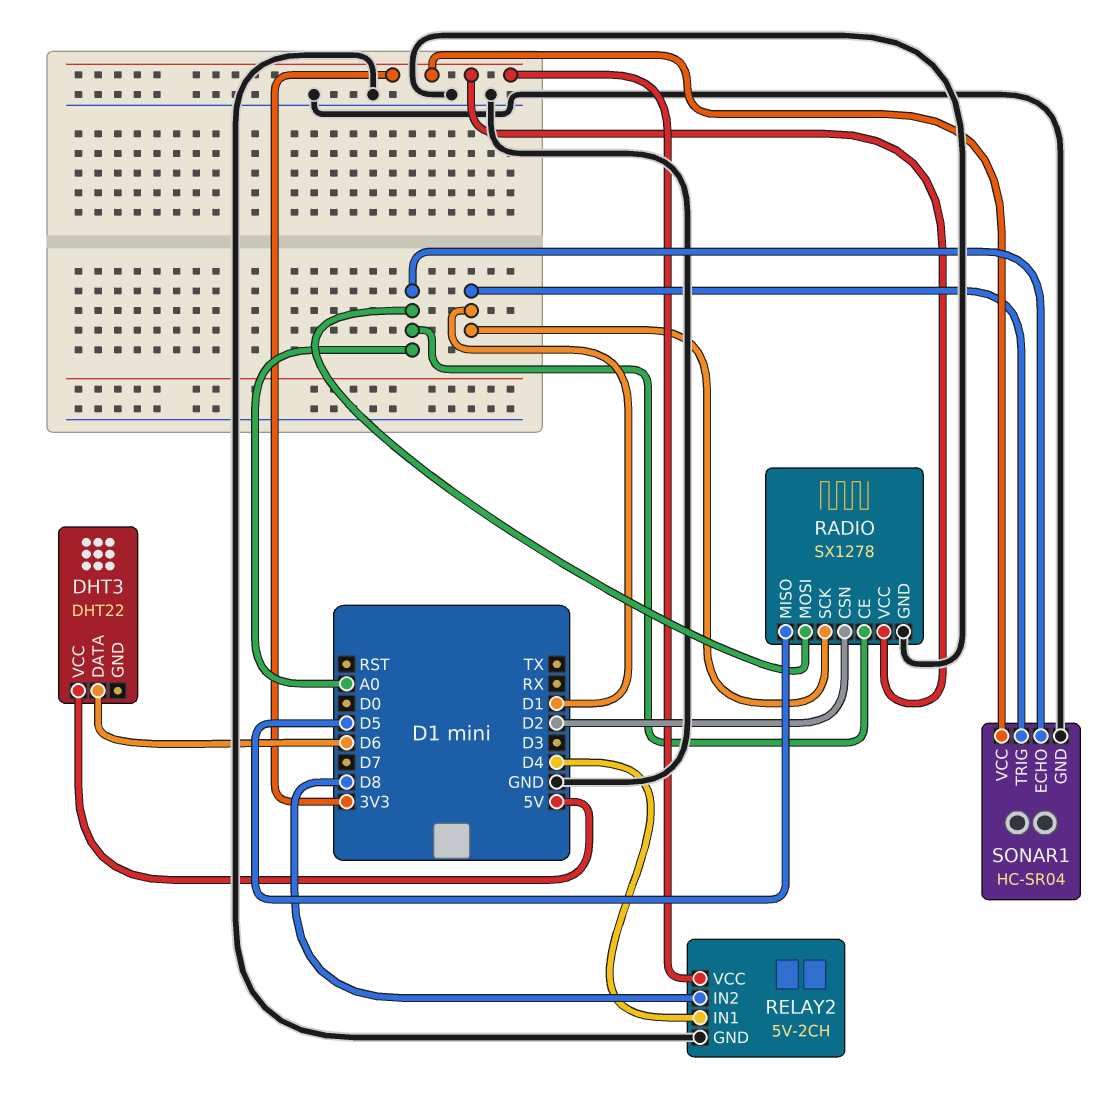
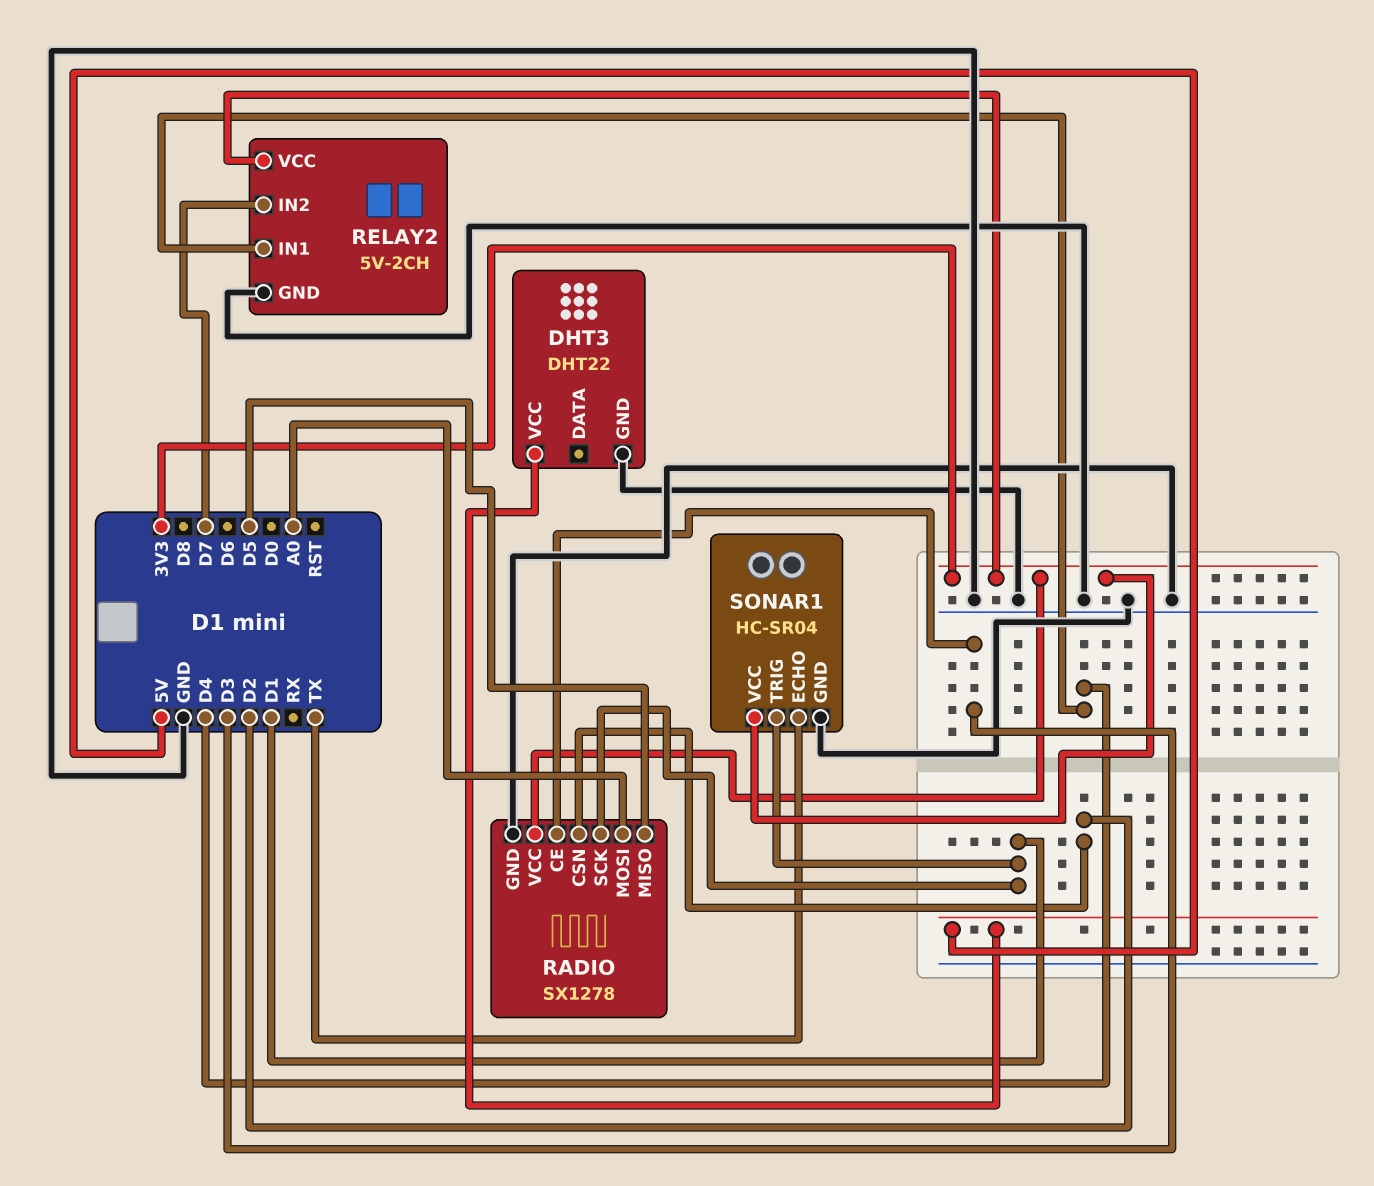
DHT3 pin DATA: D6 -> none
DHT3 pin GND: none -> GND
RADIO pin CE: A0 -> D3
RELAY2 pin IN2: D8 -> D7
SONAR1 pin ECHO: A0 -> TX

